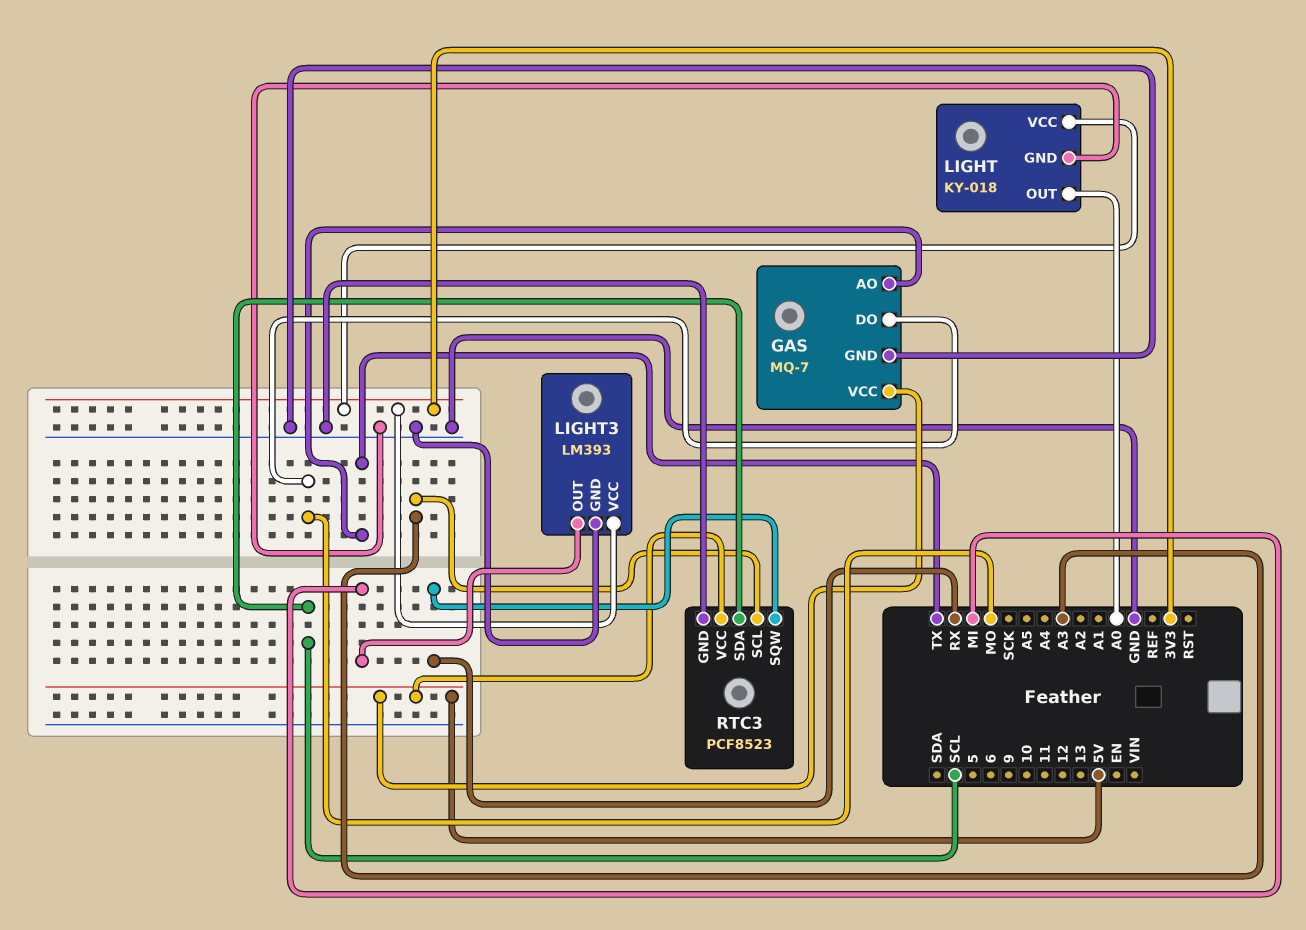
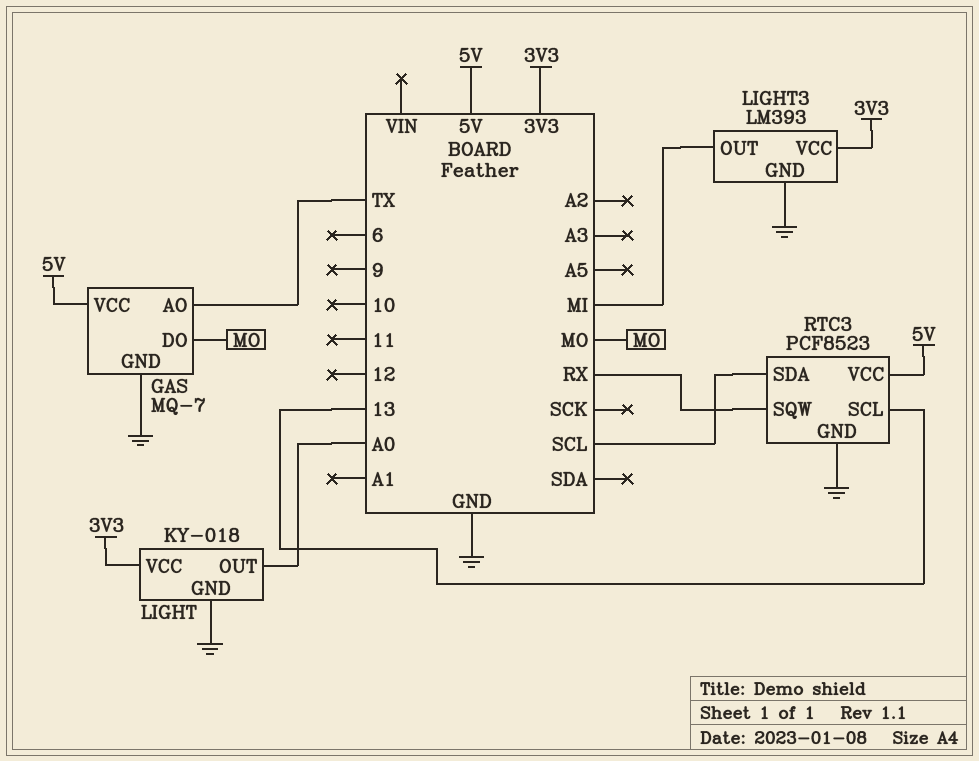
RTC3 pin SCL: A3 -> 13

